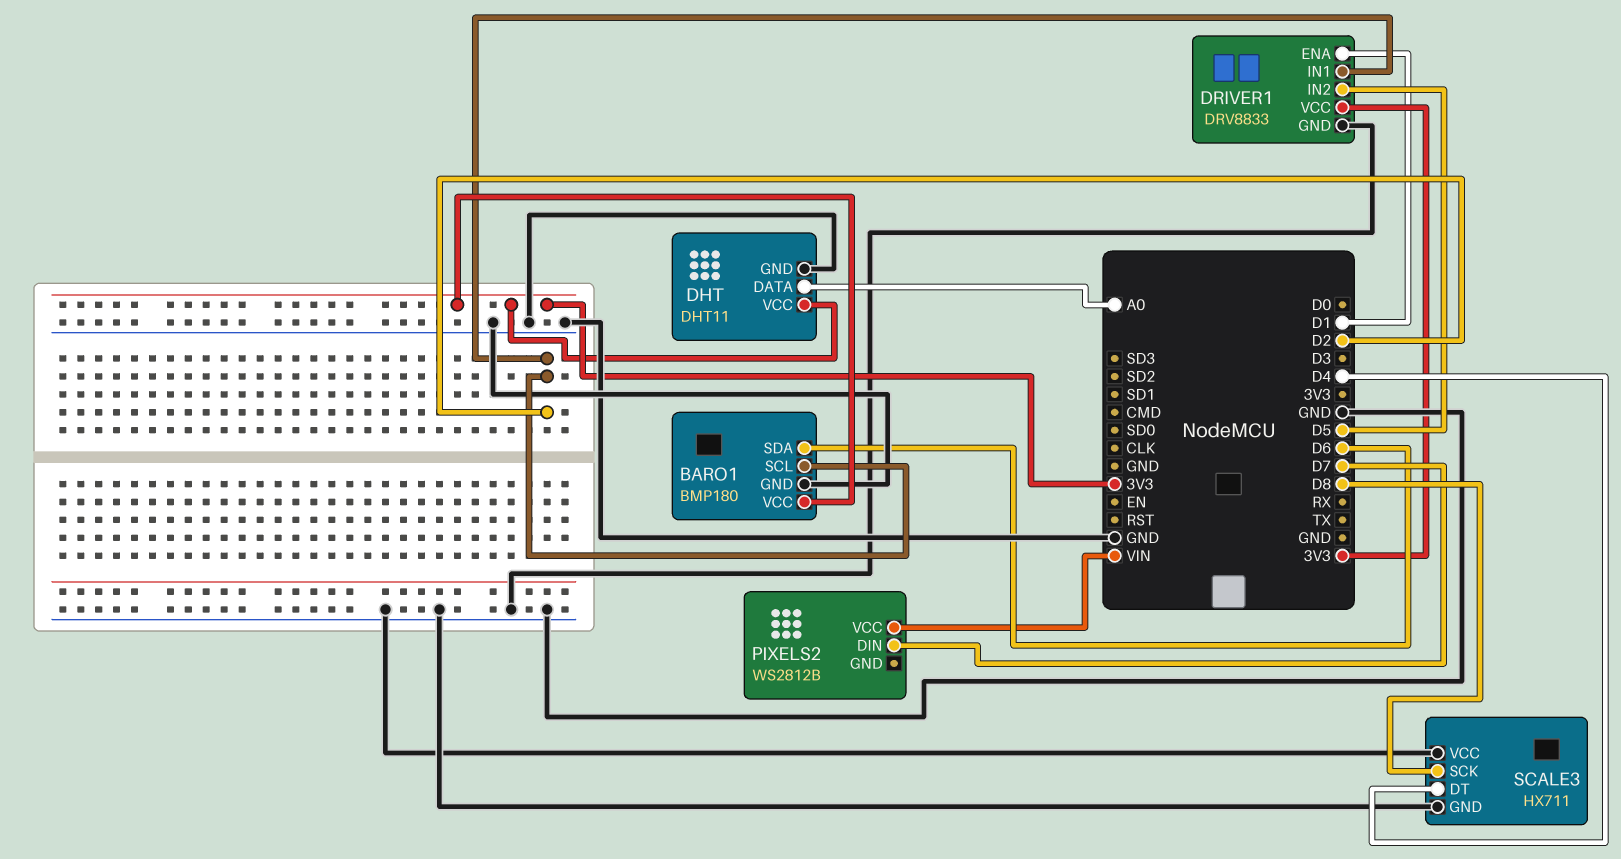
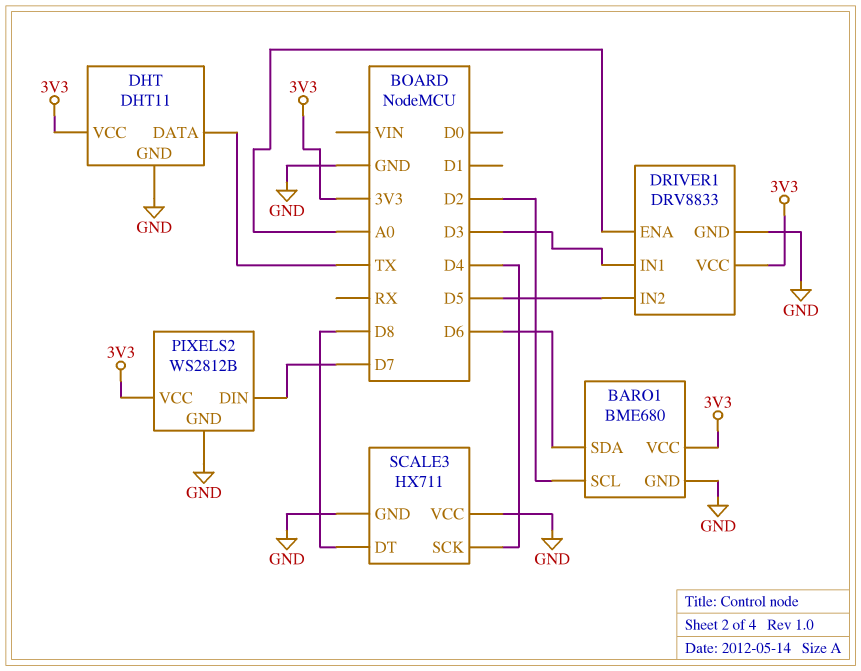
BARO1: BMP180 -> BME680
DHT pin DATA: A0 -> TX
DRIVER1 pin ENA: D1 -> A0
DRIVER1 pin IN1: D2 -> D3
PIXELS2 pin GND: none -> GND
PIXELS2 pin VCC: VIN -> 3V3
SCALE3 pin DT: D4 -> D8
SCALE3 pin SCK: D8 -> D4

